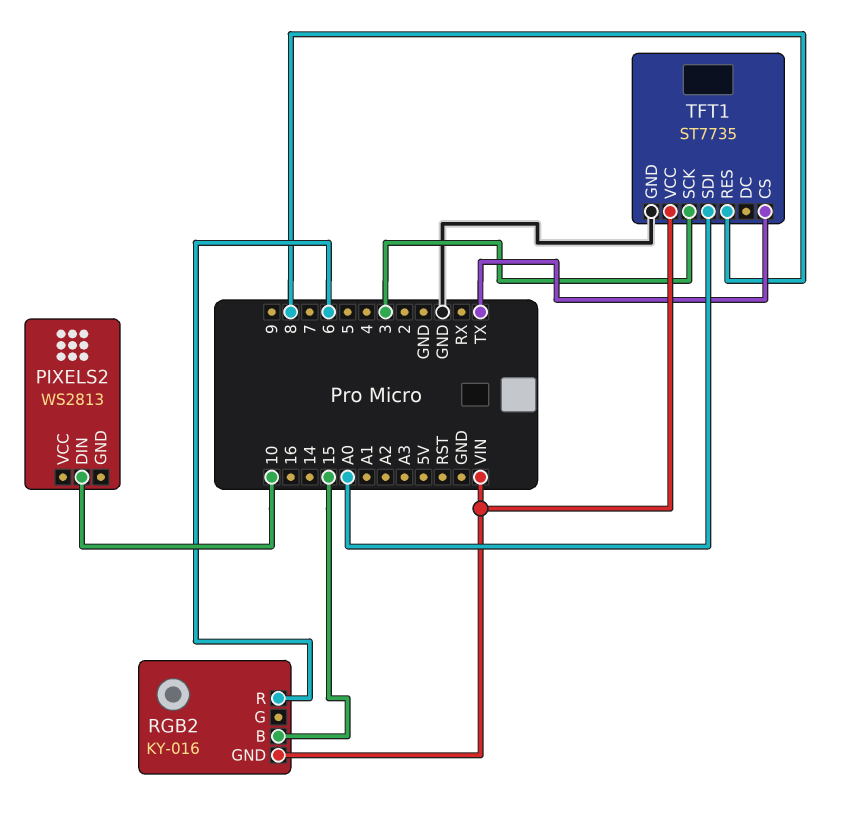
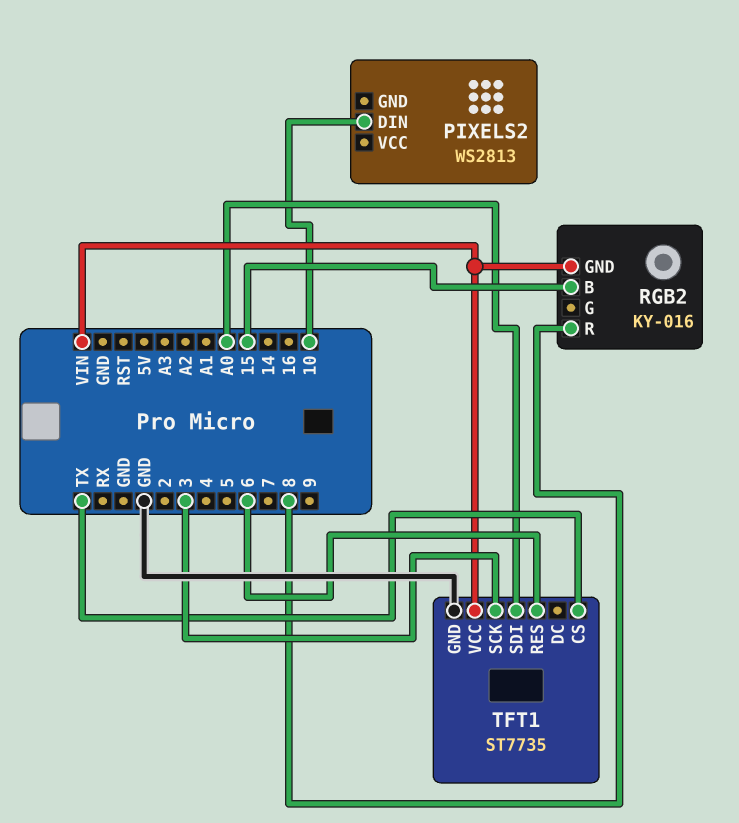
RGB2 pin R: 6 -> 8
TFT1 pin RES: 8 -> 6

